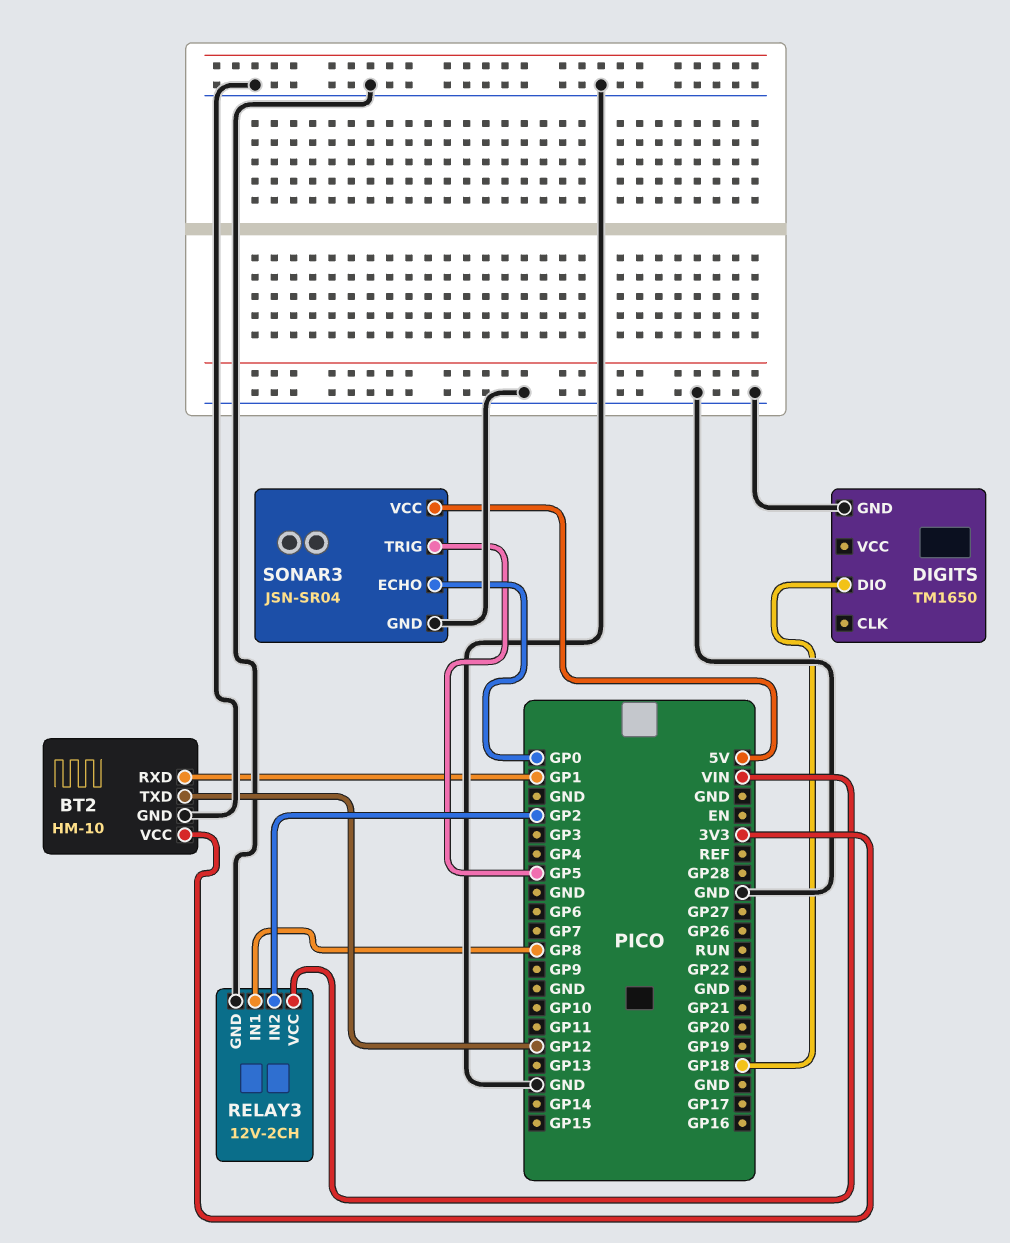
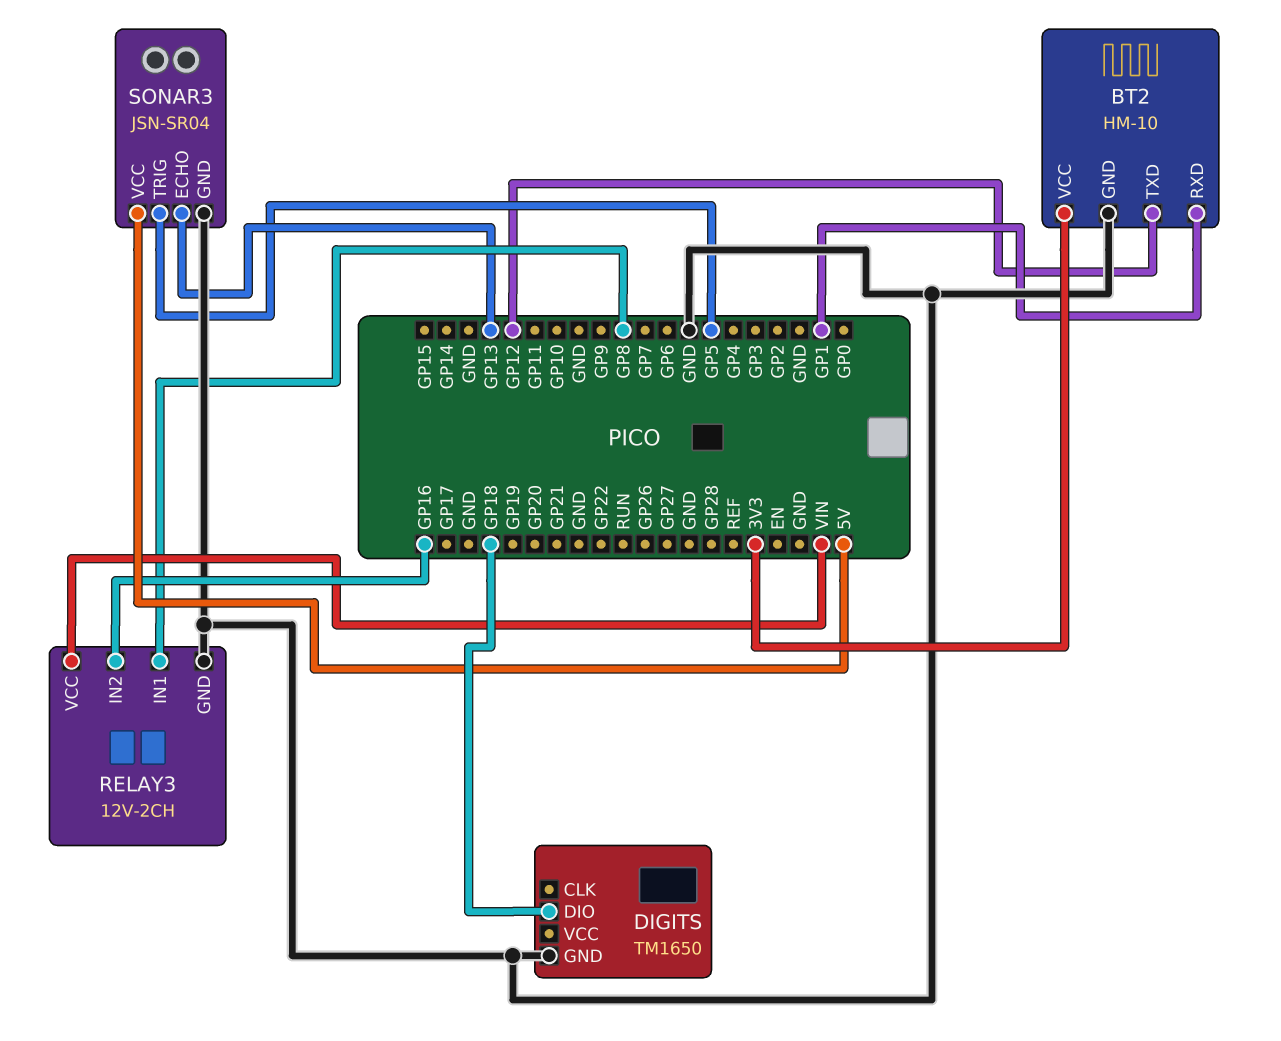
RELAY3 pin IN2: GP2 -> GP16
SONAR3 pin ECHO: GP0 -> GP13

